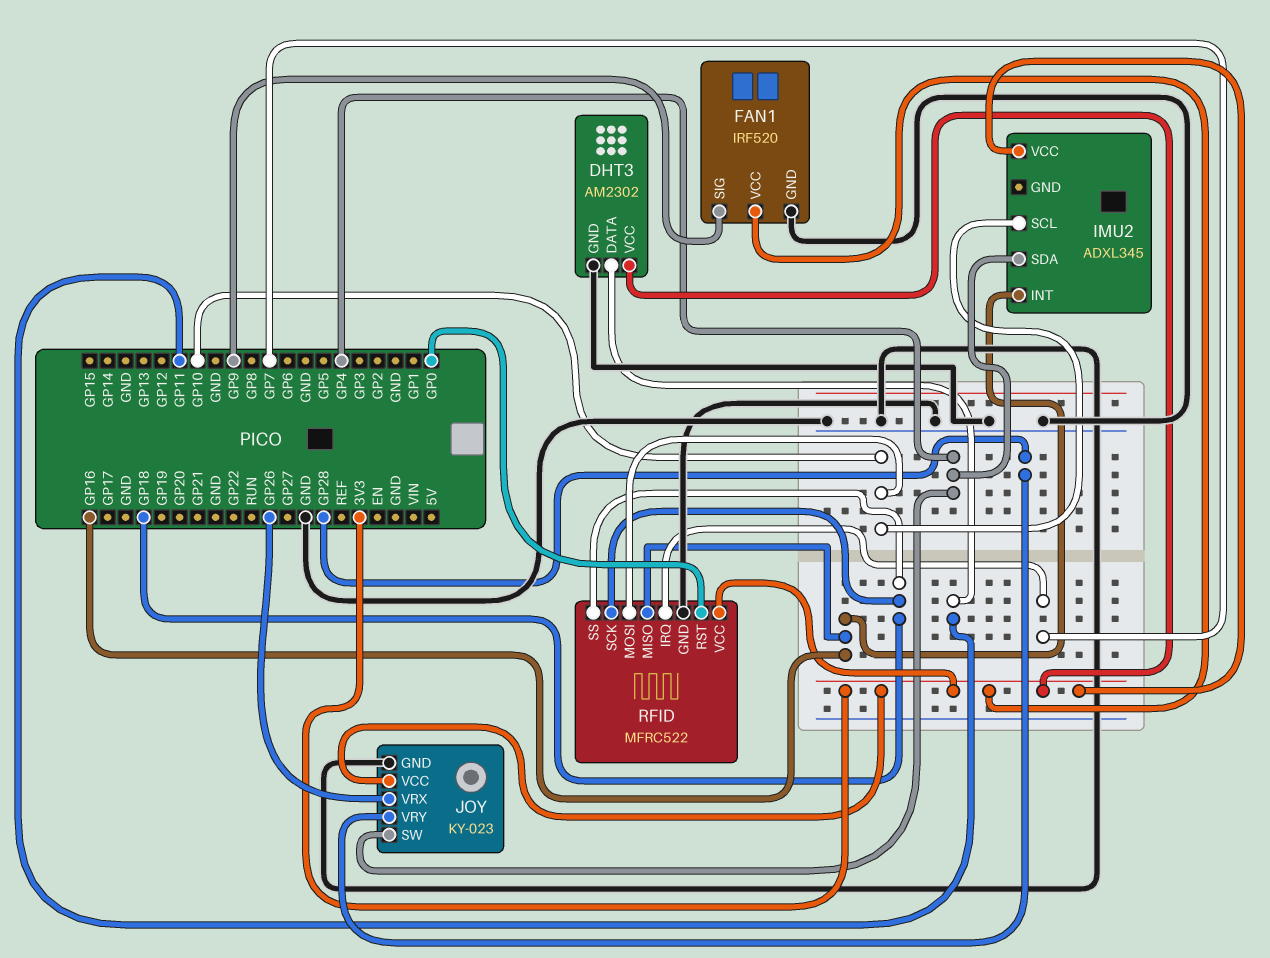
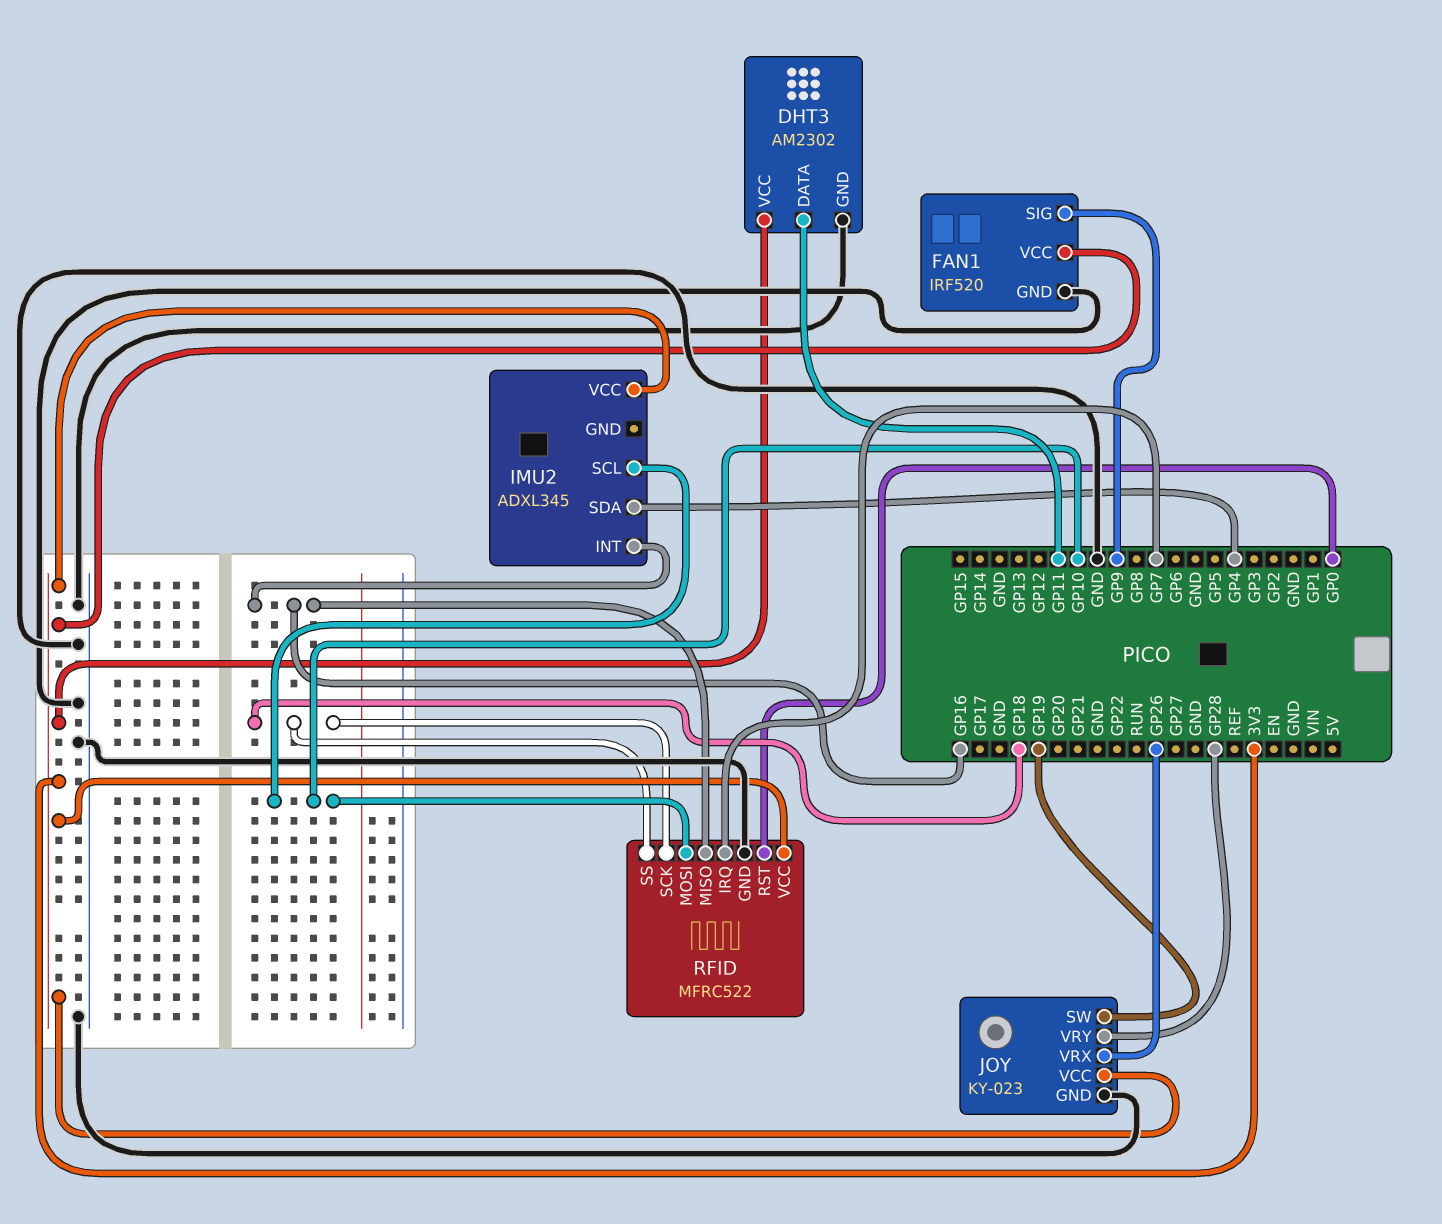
JOY pin SW: GP4 -> GP19

